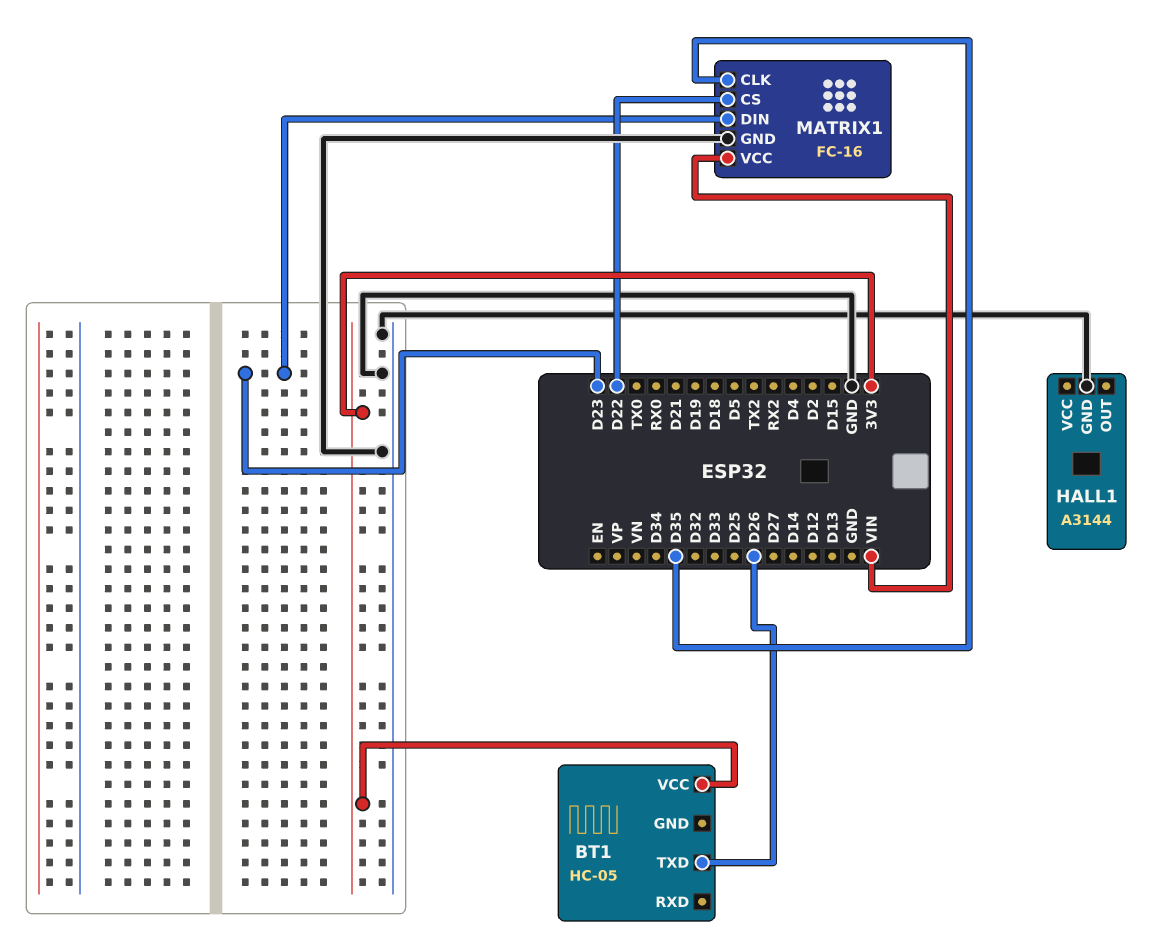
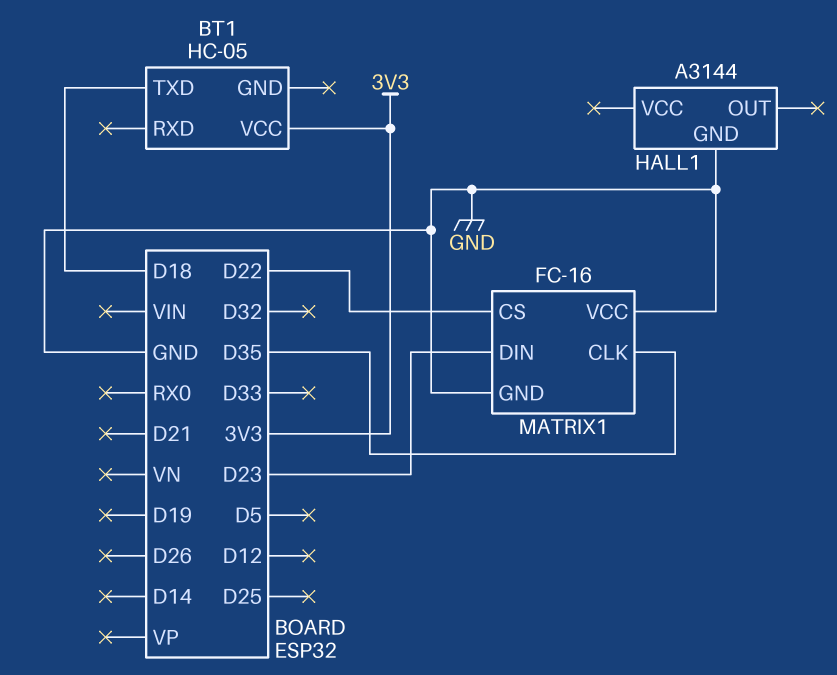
BT1 pin TXD: D26 -> D18
MATRIX1 pin VCC: VIN -> GND

